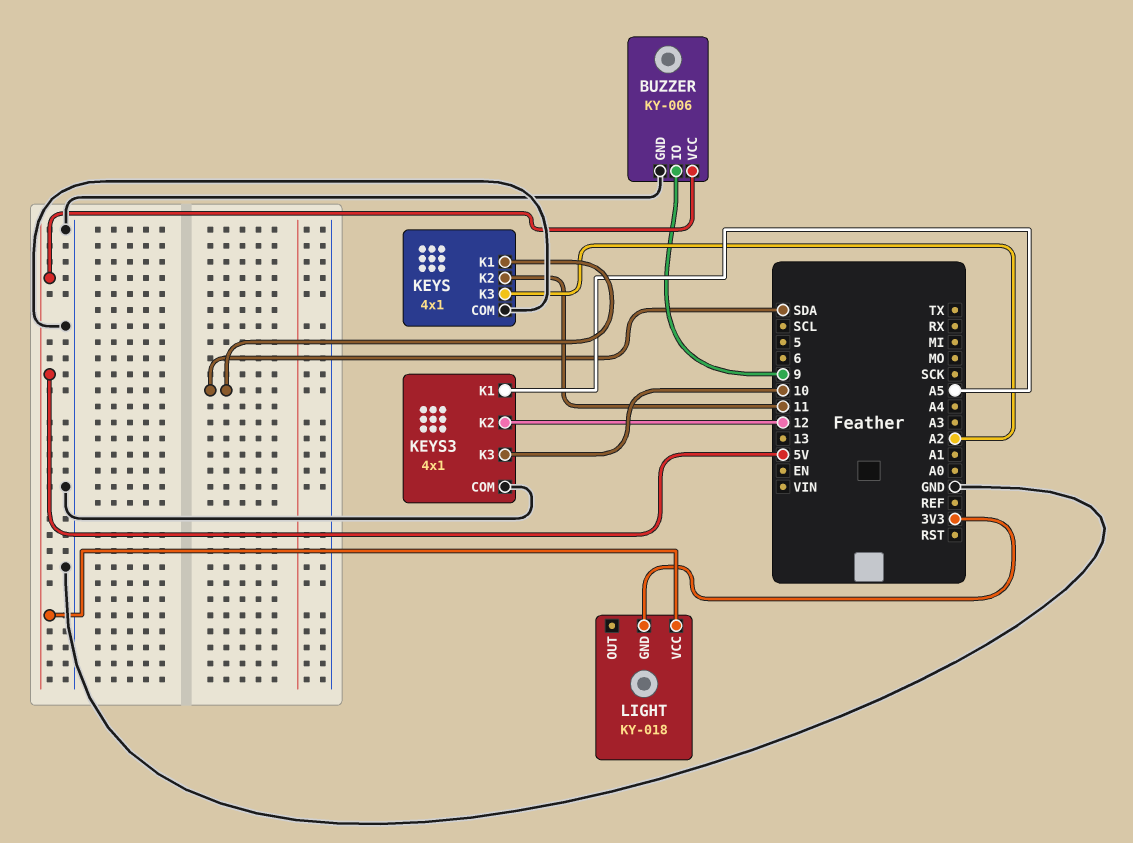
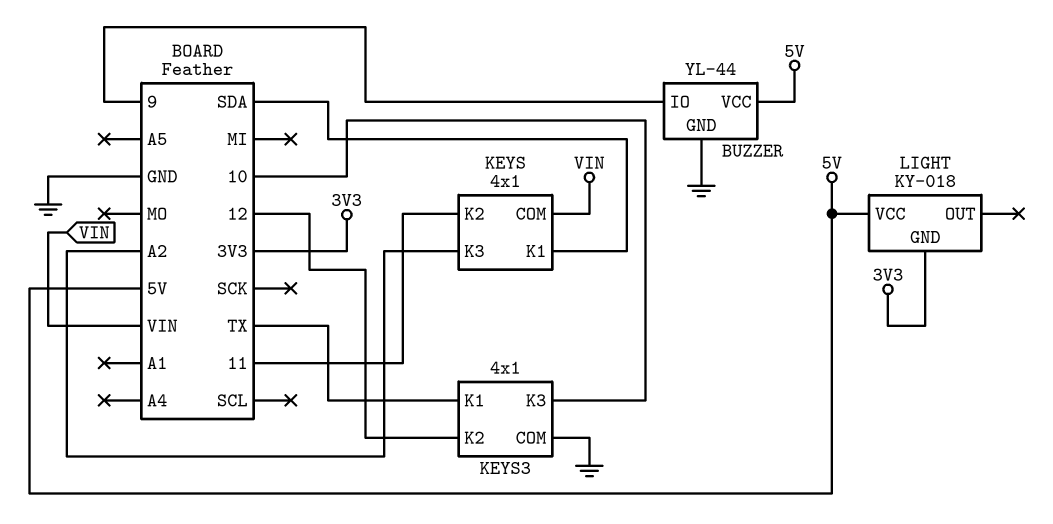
BUZZER: KY-006 -> YL-44
KEYS pin COM: GND -> VIN
KEYS3 pin K1: A5 -> TX

